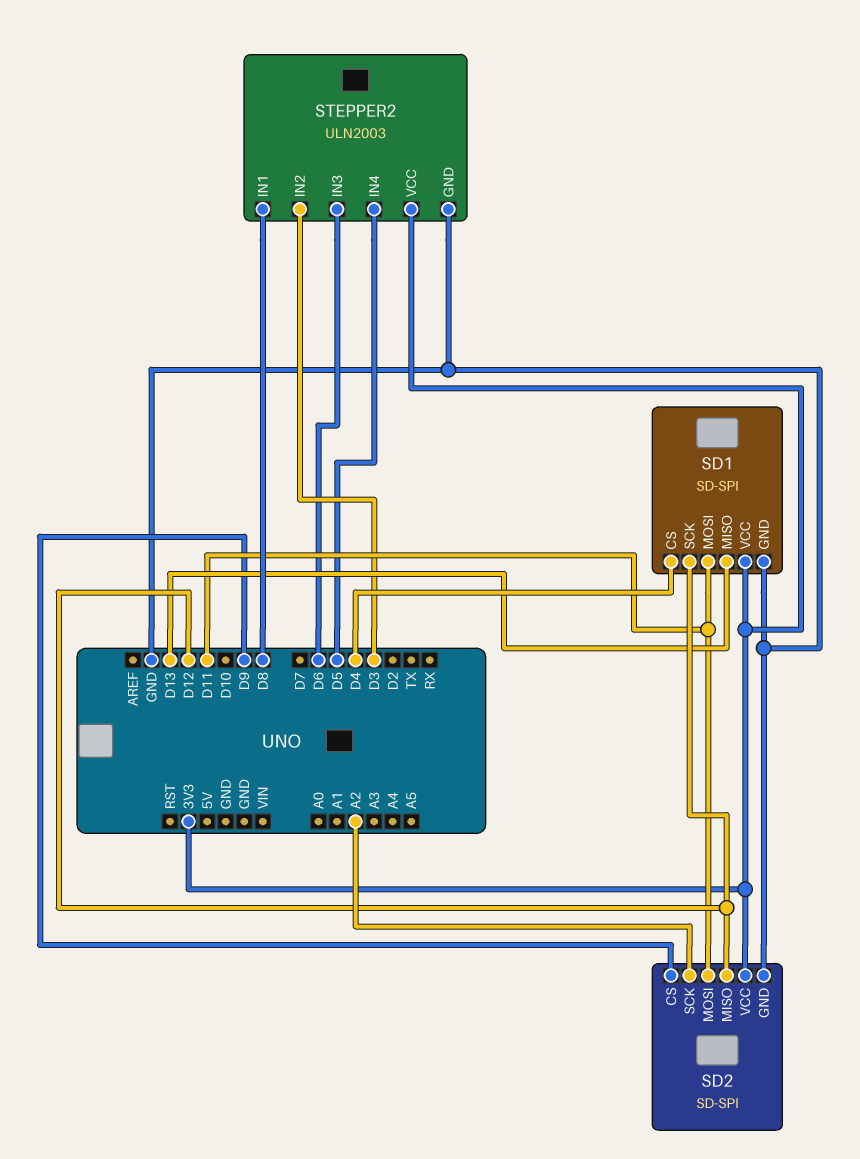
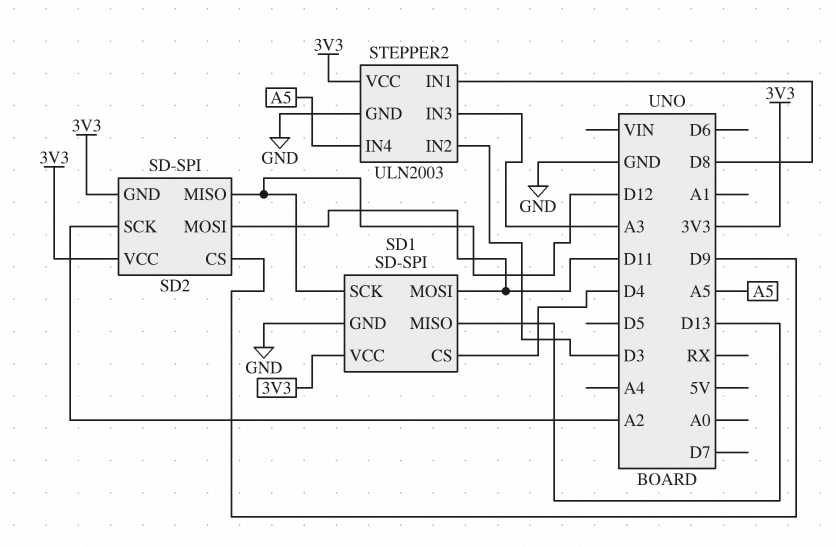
SD2 pin GND: GND -> 3V3
STEPPER2 pin IN3: D6 -> A3
STEPPER2 pin IN4: D5 -> A5

